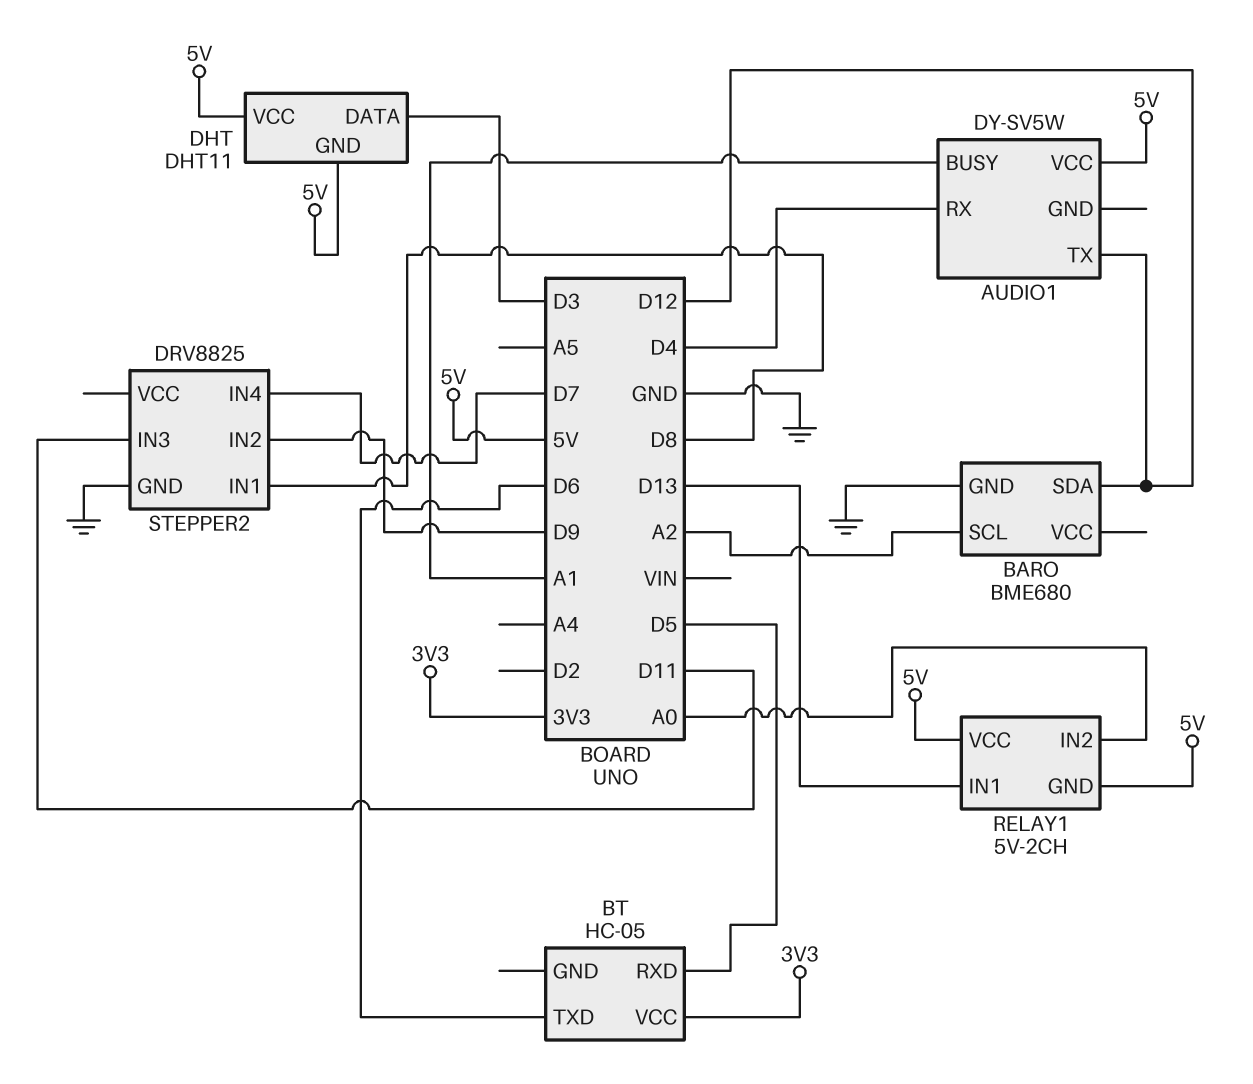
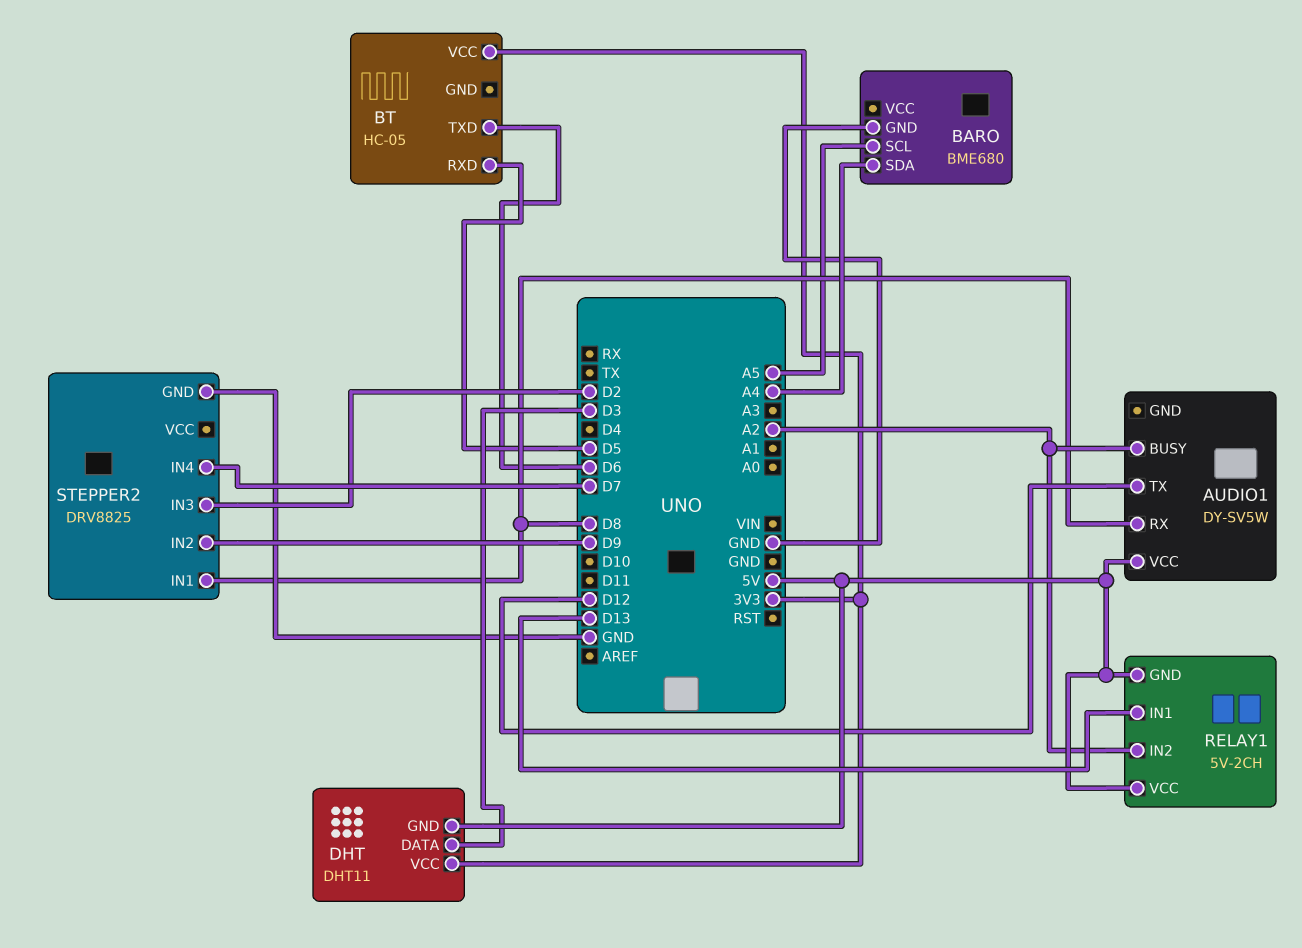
AUDIO1 pin BUSY: A1 -> A2
AUDIO1 pin RX: D4 -> D8
BARO pin SCL: A2 -> A5
BARO pin SDA: D12 -> A4
DHT pin VCC: 5V -> 3V3
RELAY1 pin IN2: A0 -> A2
STEPPER2 pin IN3: D11 -> D2

